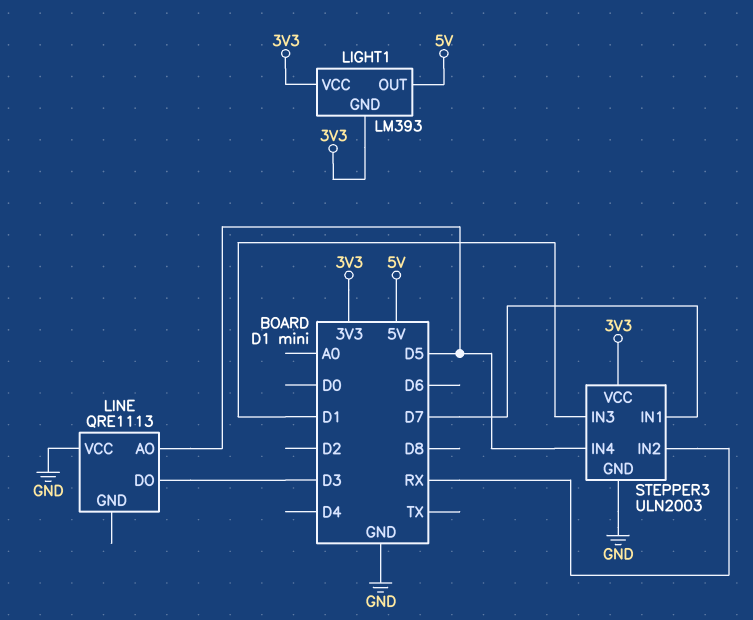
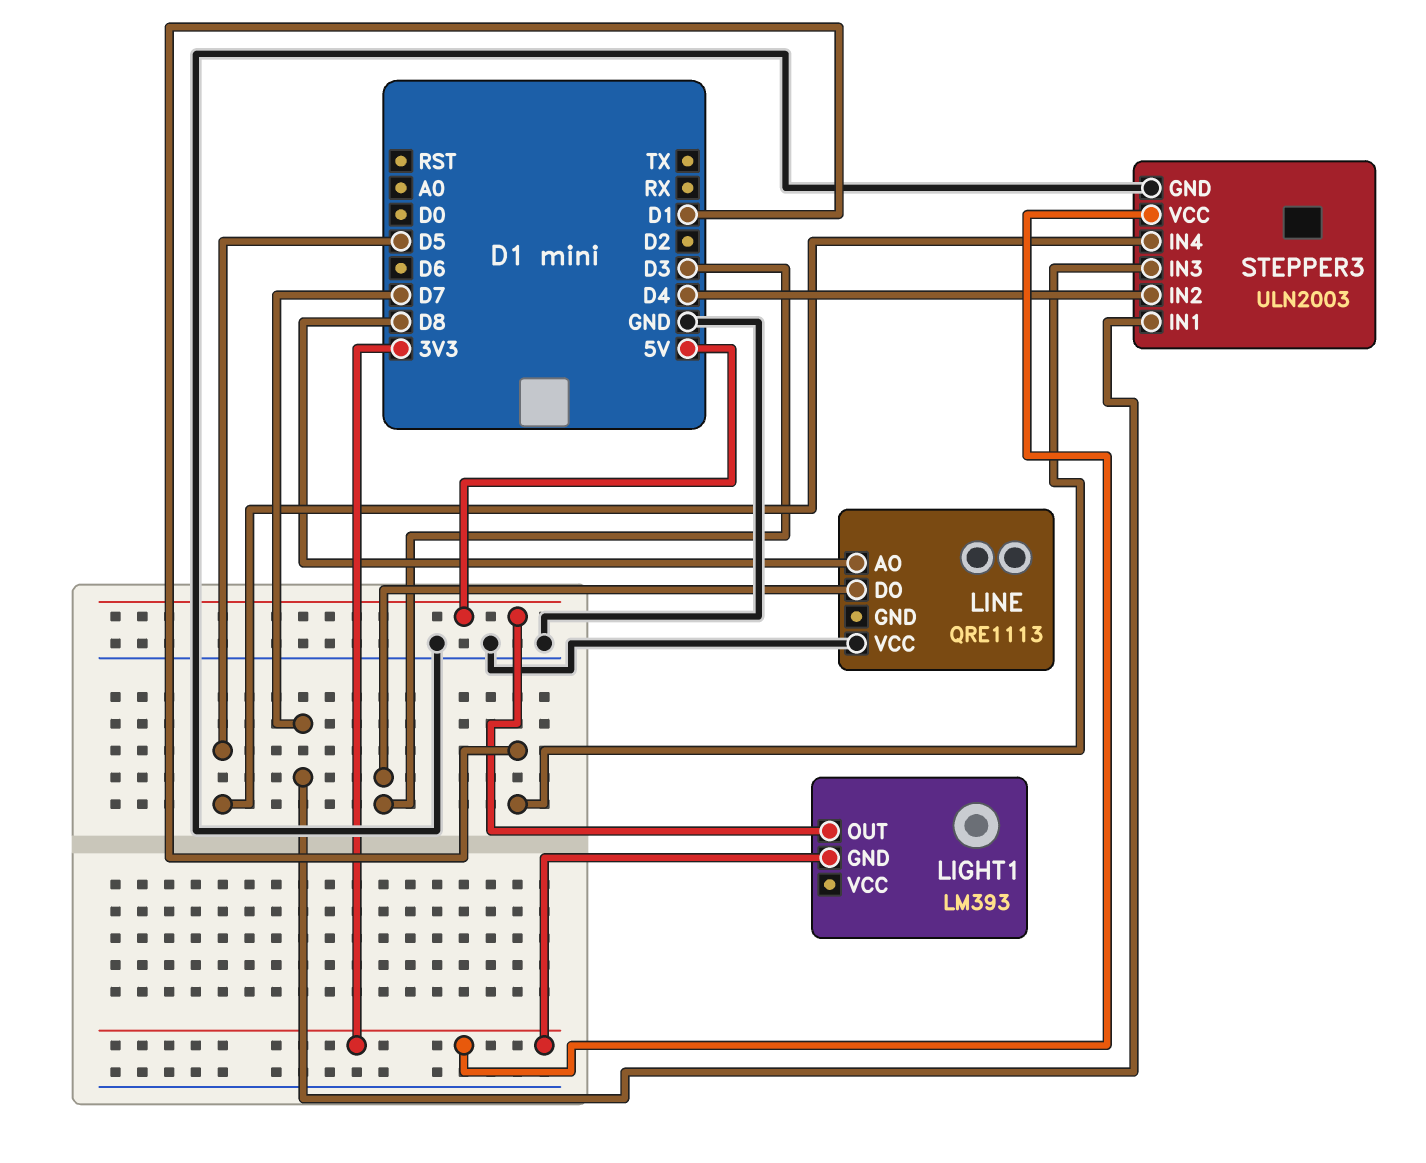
LIGHT1 pin VCC: 3V3 -> none
LINE pin AO: D5 -> D8
STEPPER3 pin IN2: RX -> D4

